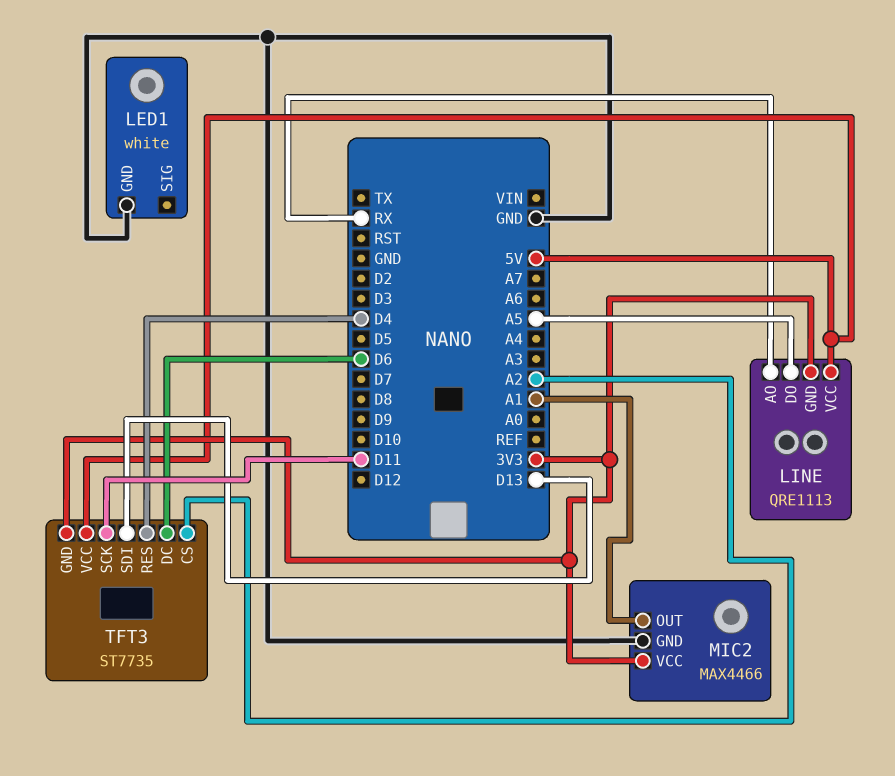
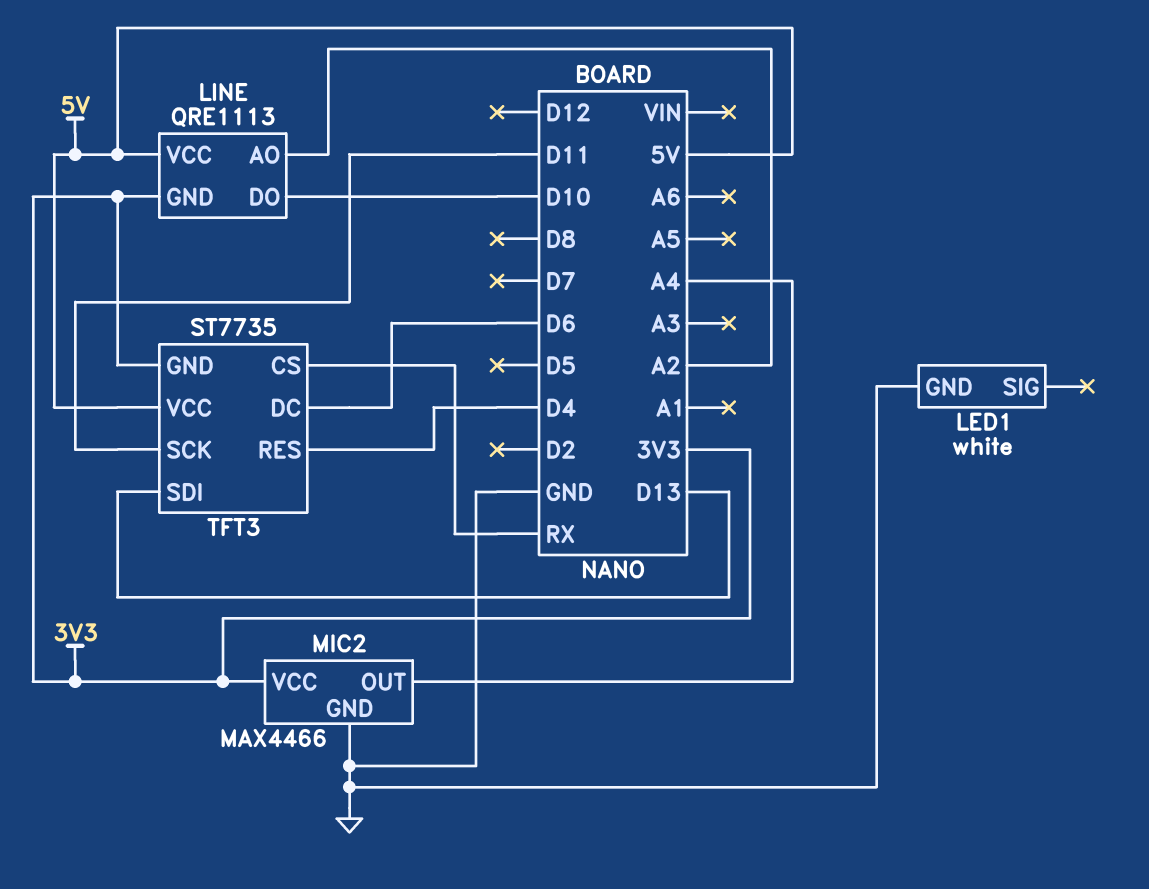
LINE pin AO: RX -> A2
LINE pin DO: A5 -> D10
MIC2 pin OUT: A1 -> A4
TFT3 pin CS: A2 -> RX

